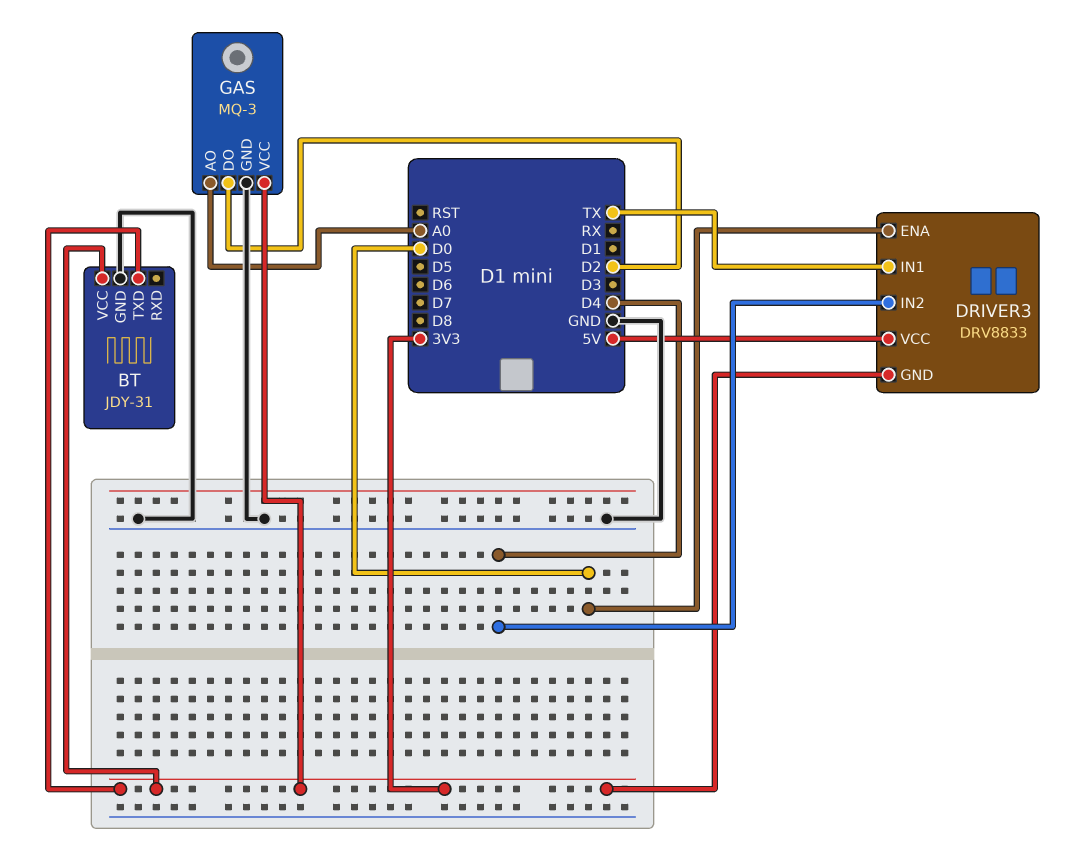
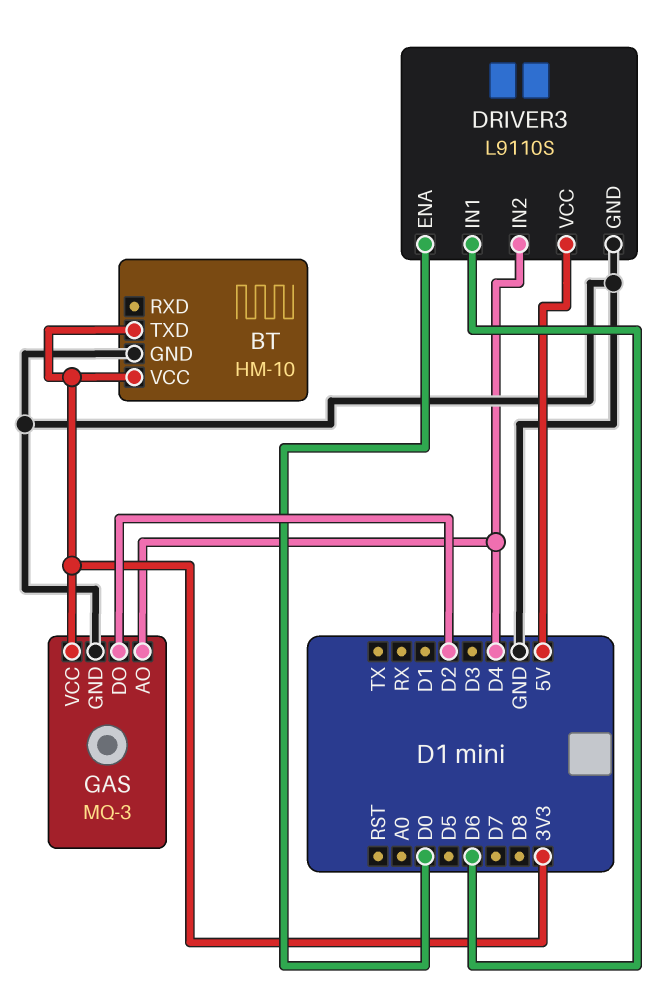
BT: JDY-31 -> HM-10
DRIVER3: DRV8833 -> L9110S
DRIVER3 pin GND: 3V3 -> GND
DRIVER3 pin IN1: TX -> D6
GAS pin AO: A0 -> D4

